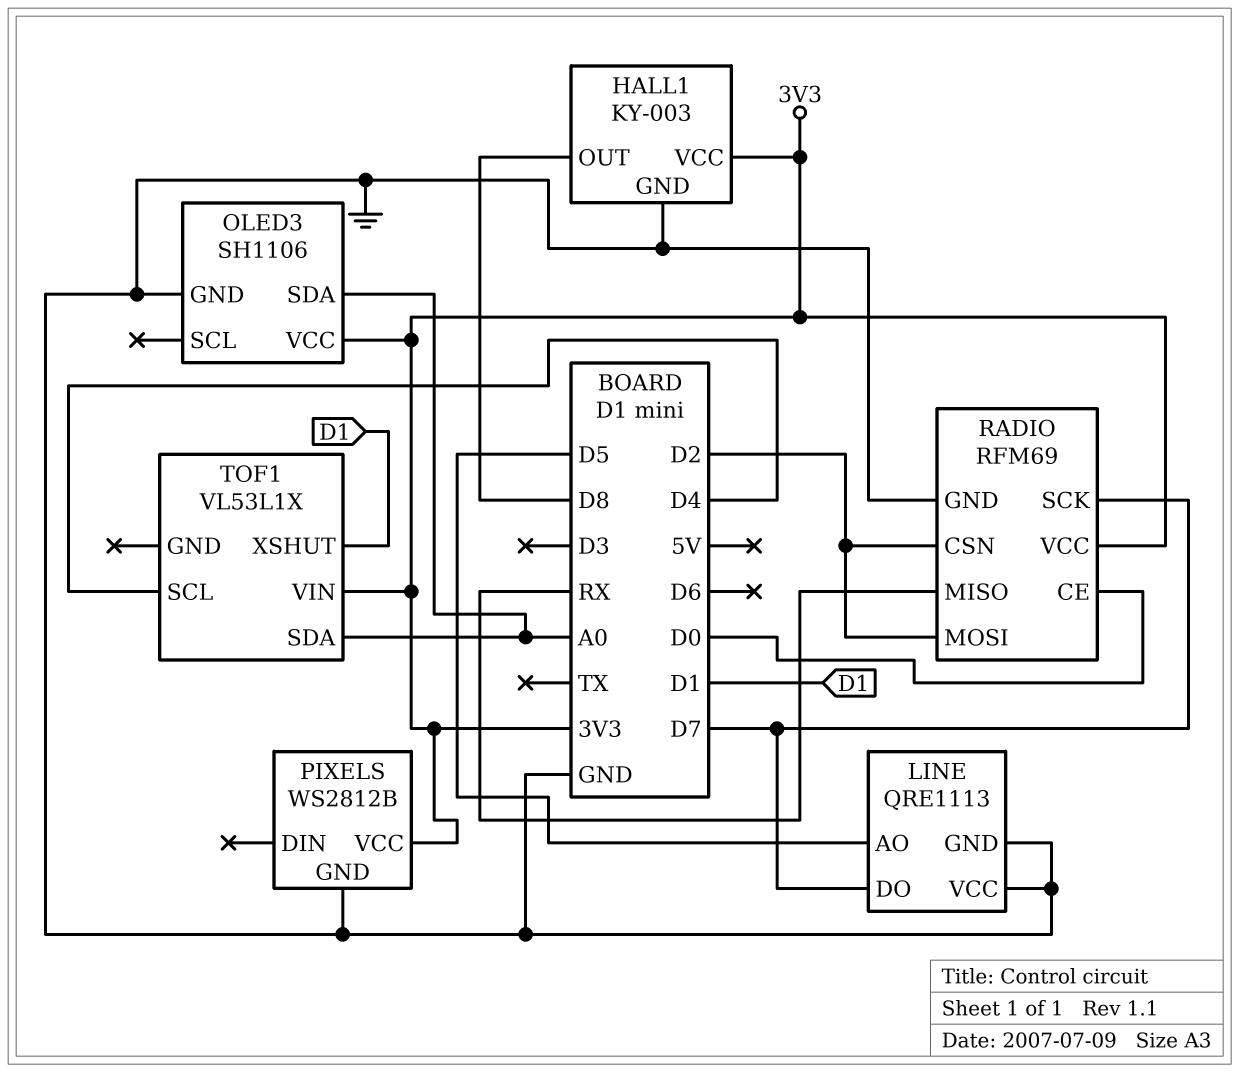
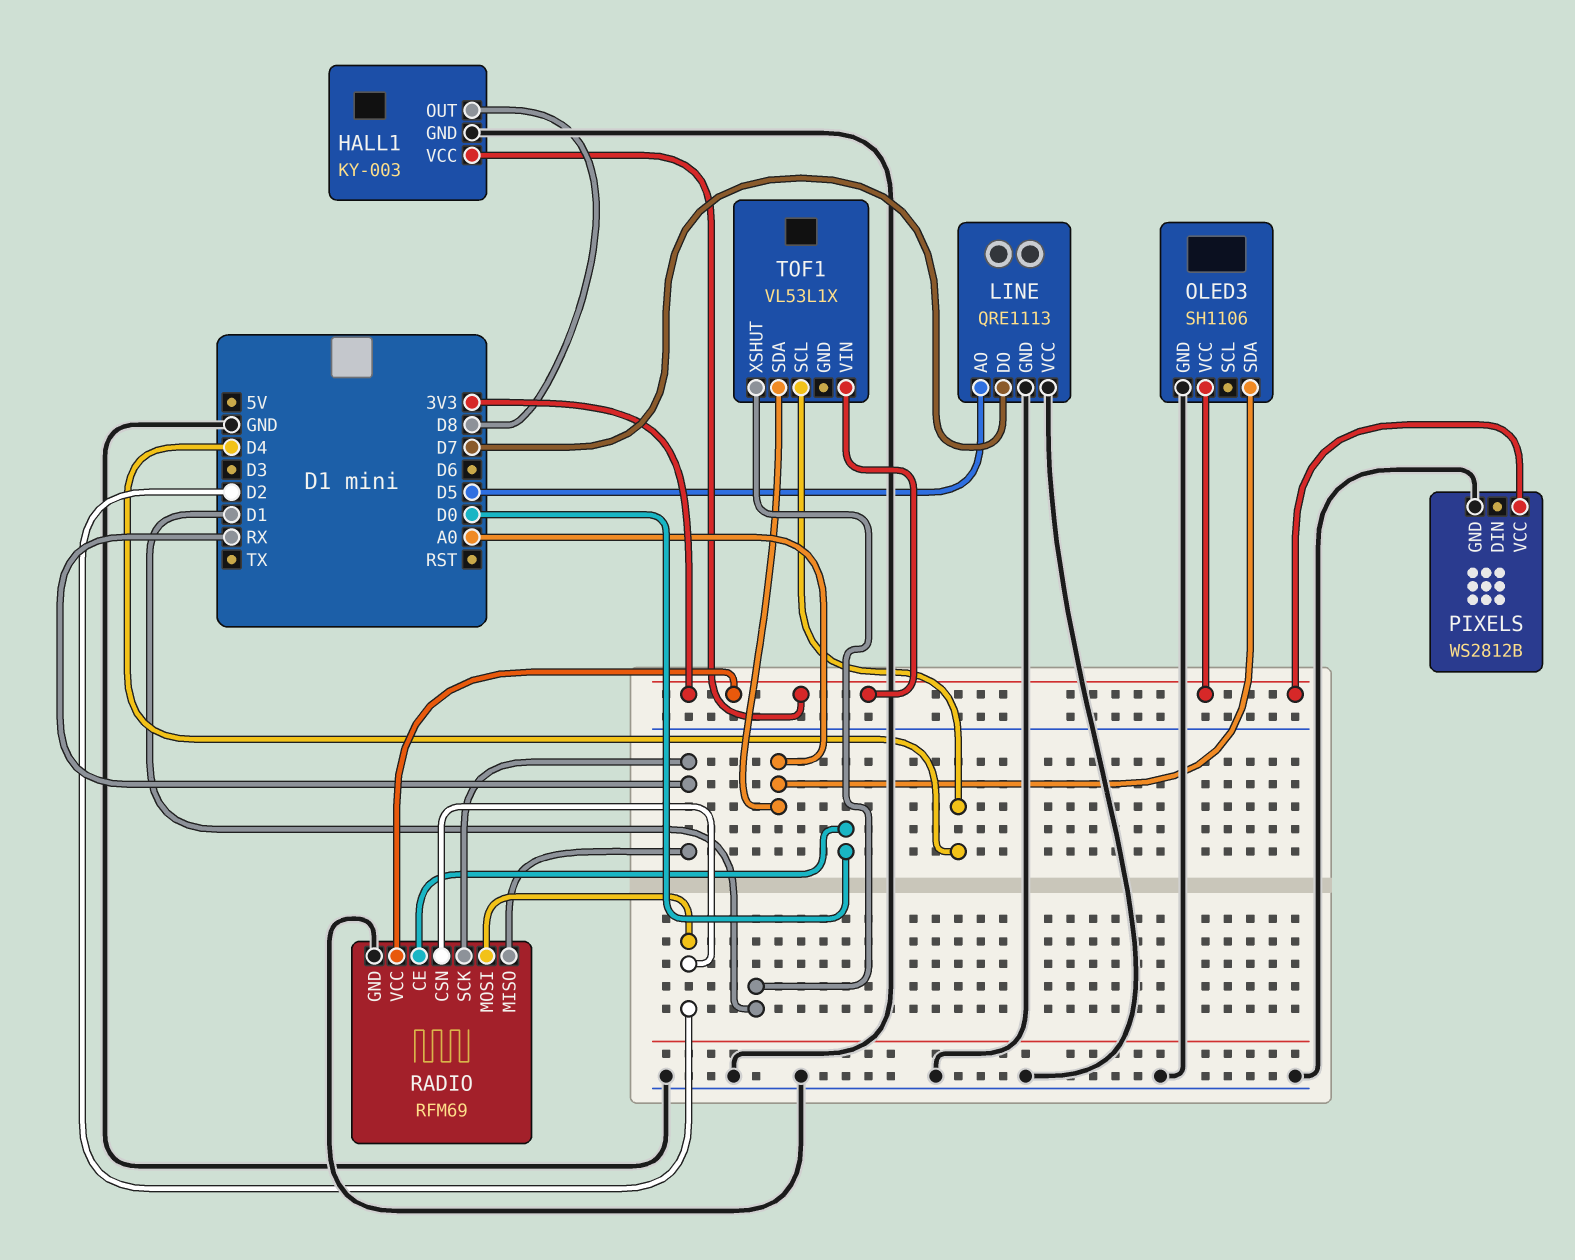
RADIO pin SCK: D7 -> RX

